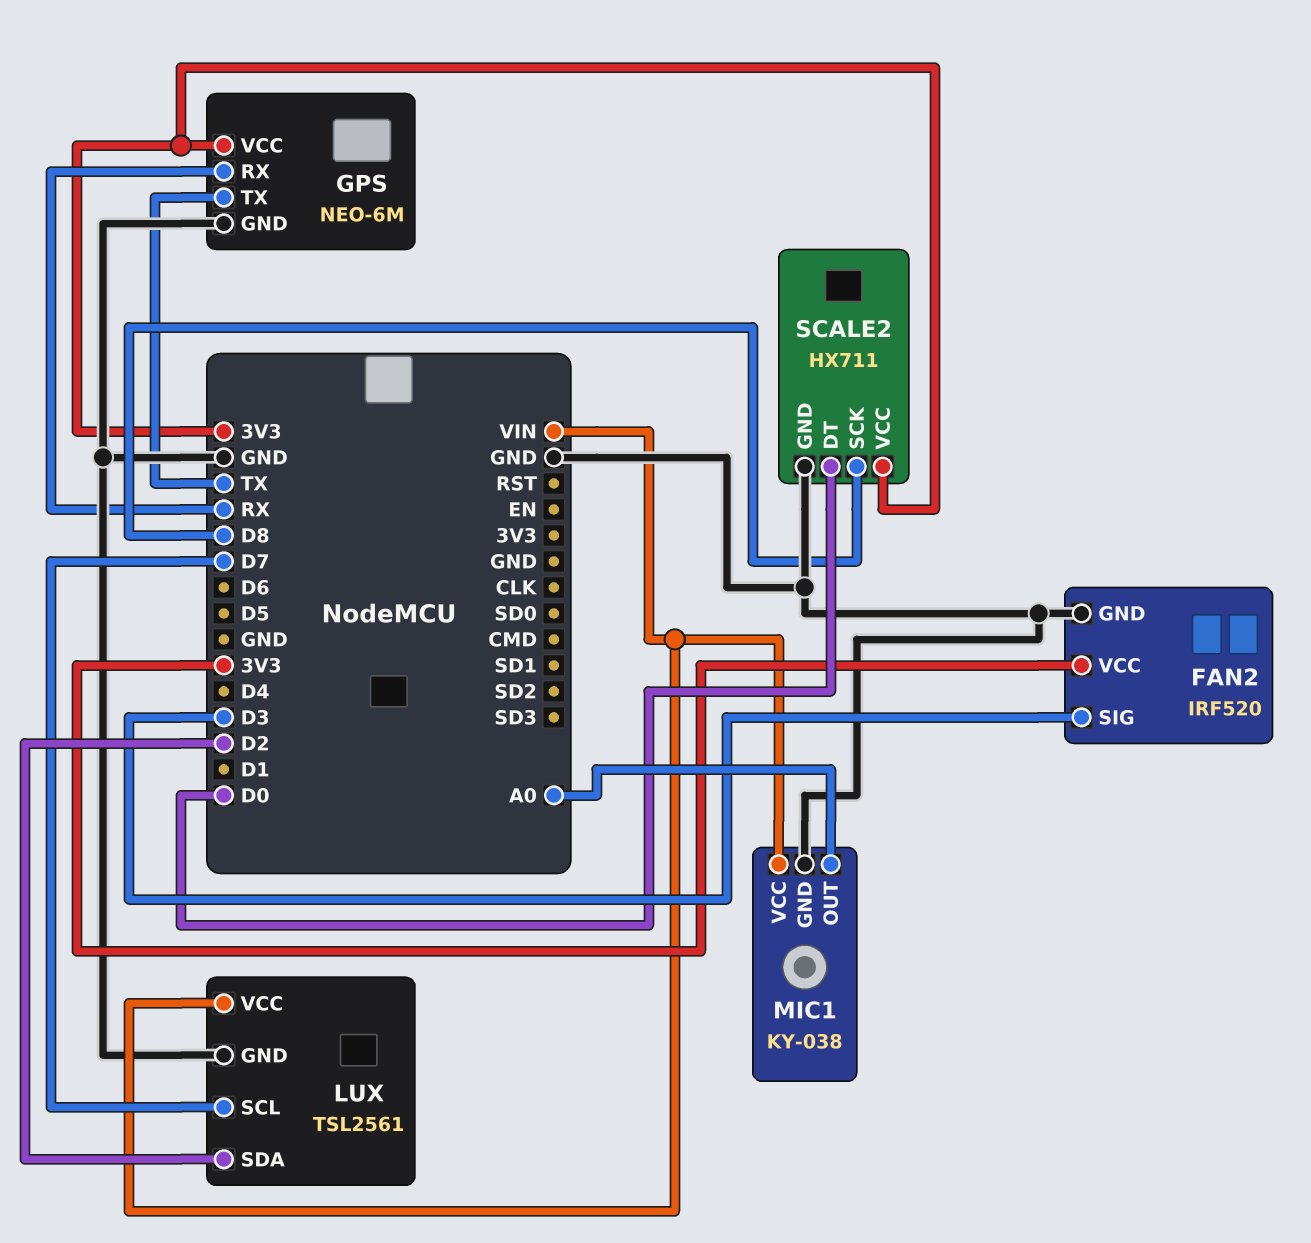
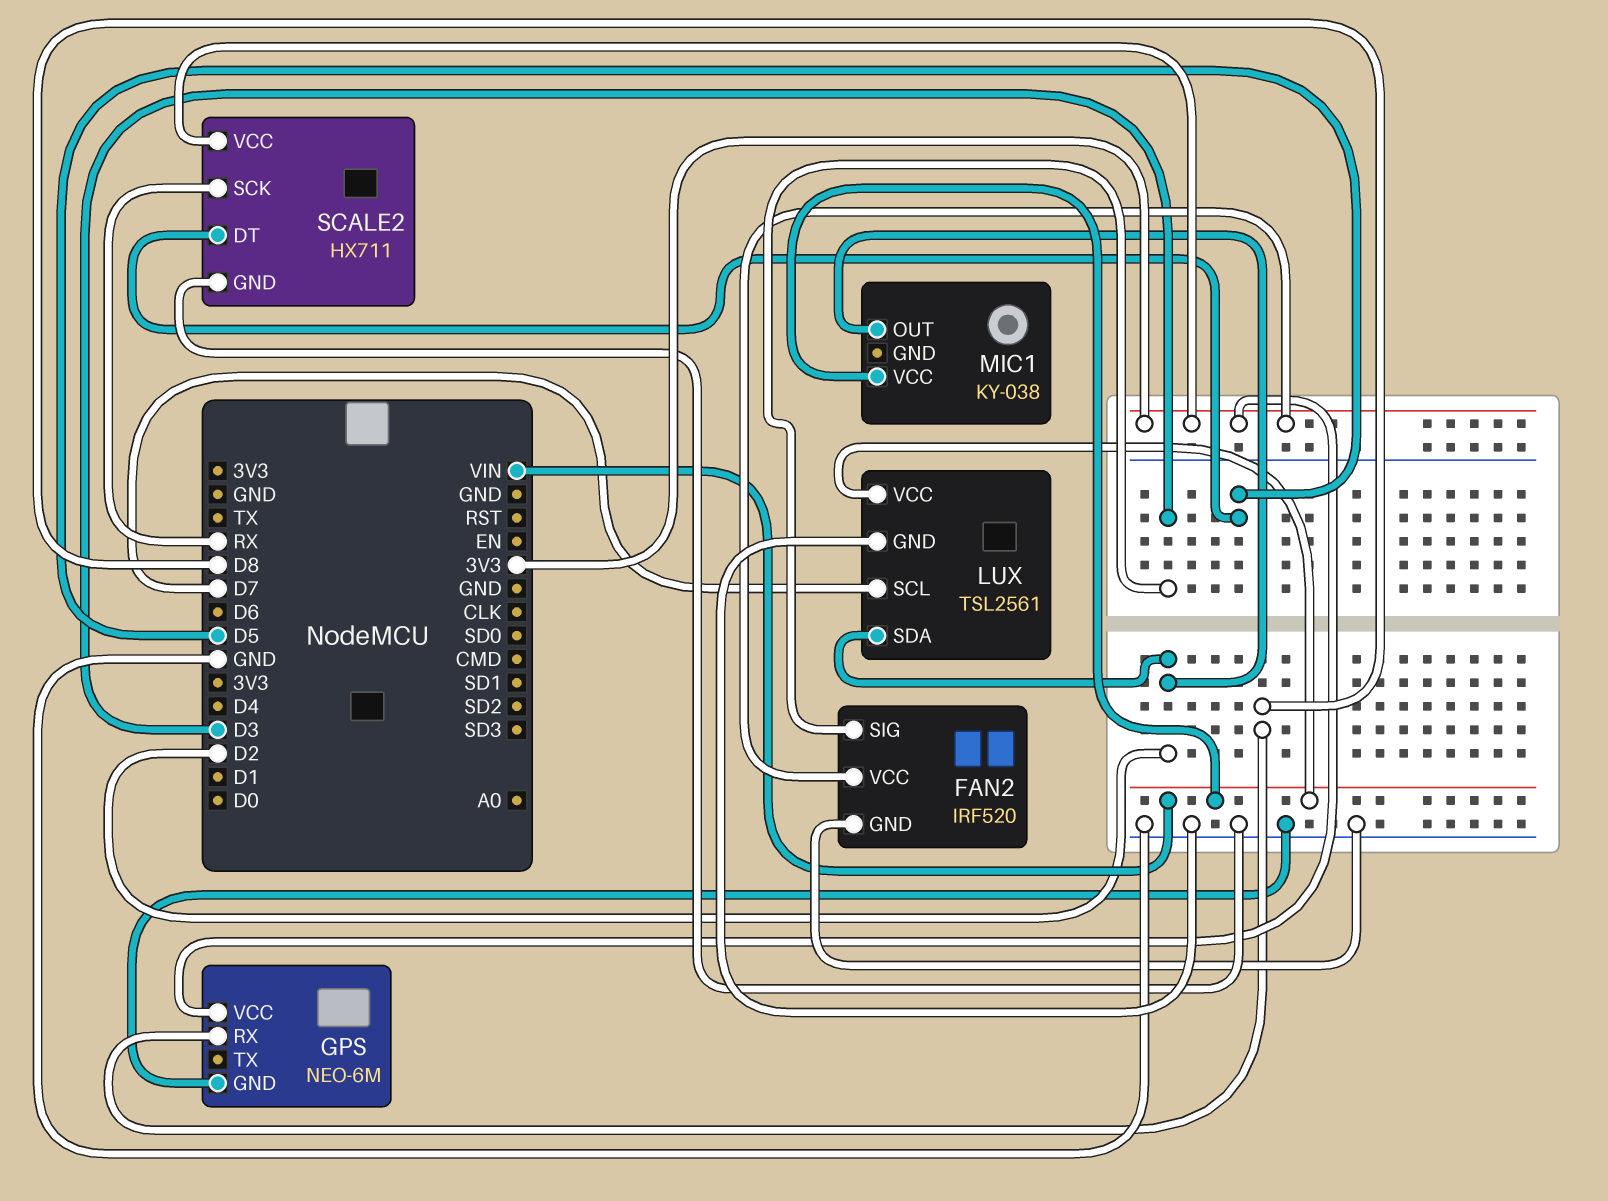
GPS pin RX: RX -> D8
GPS pin TX: TX -> none
MIC1 pin GND: GND -> none
MIC1 pin OUT: A0 -> D2
SCALE2 pin DT: D0 -> D5
SCALE2 pin SCK: D8 -> RX

